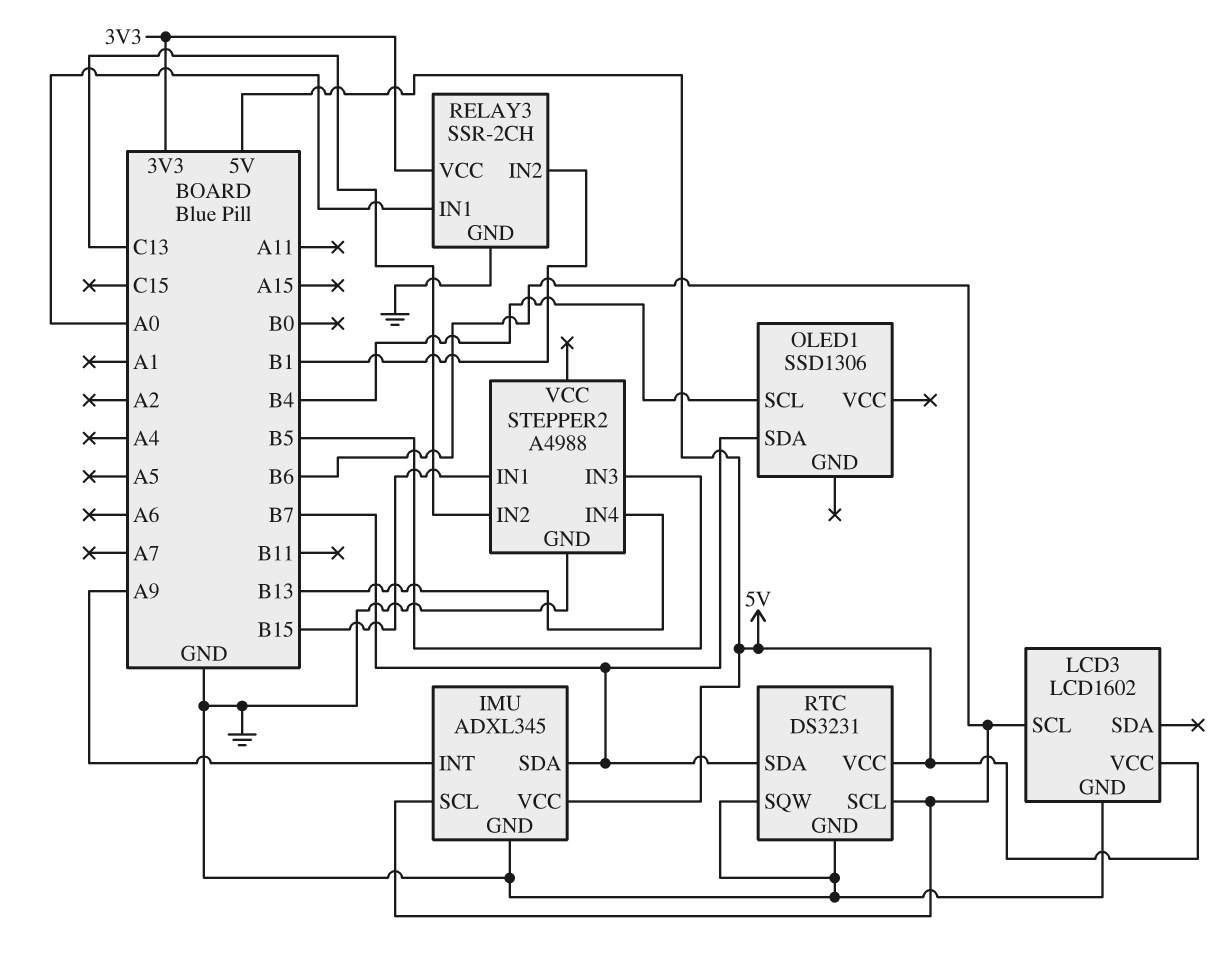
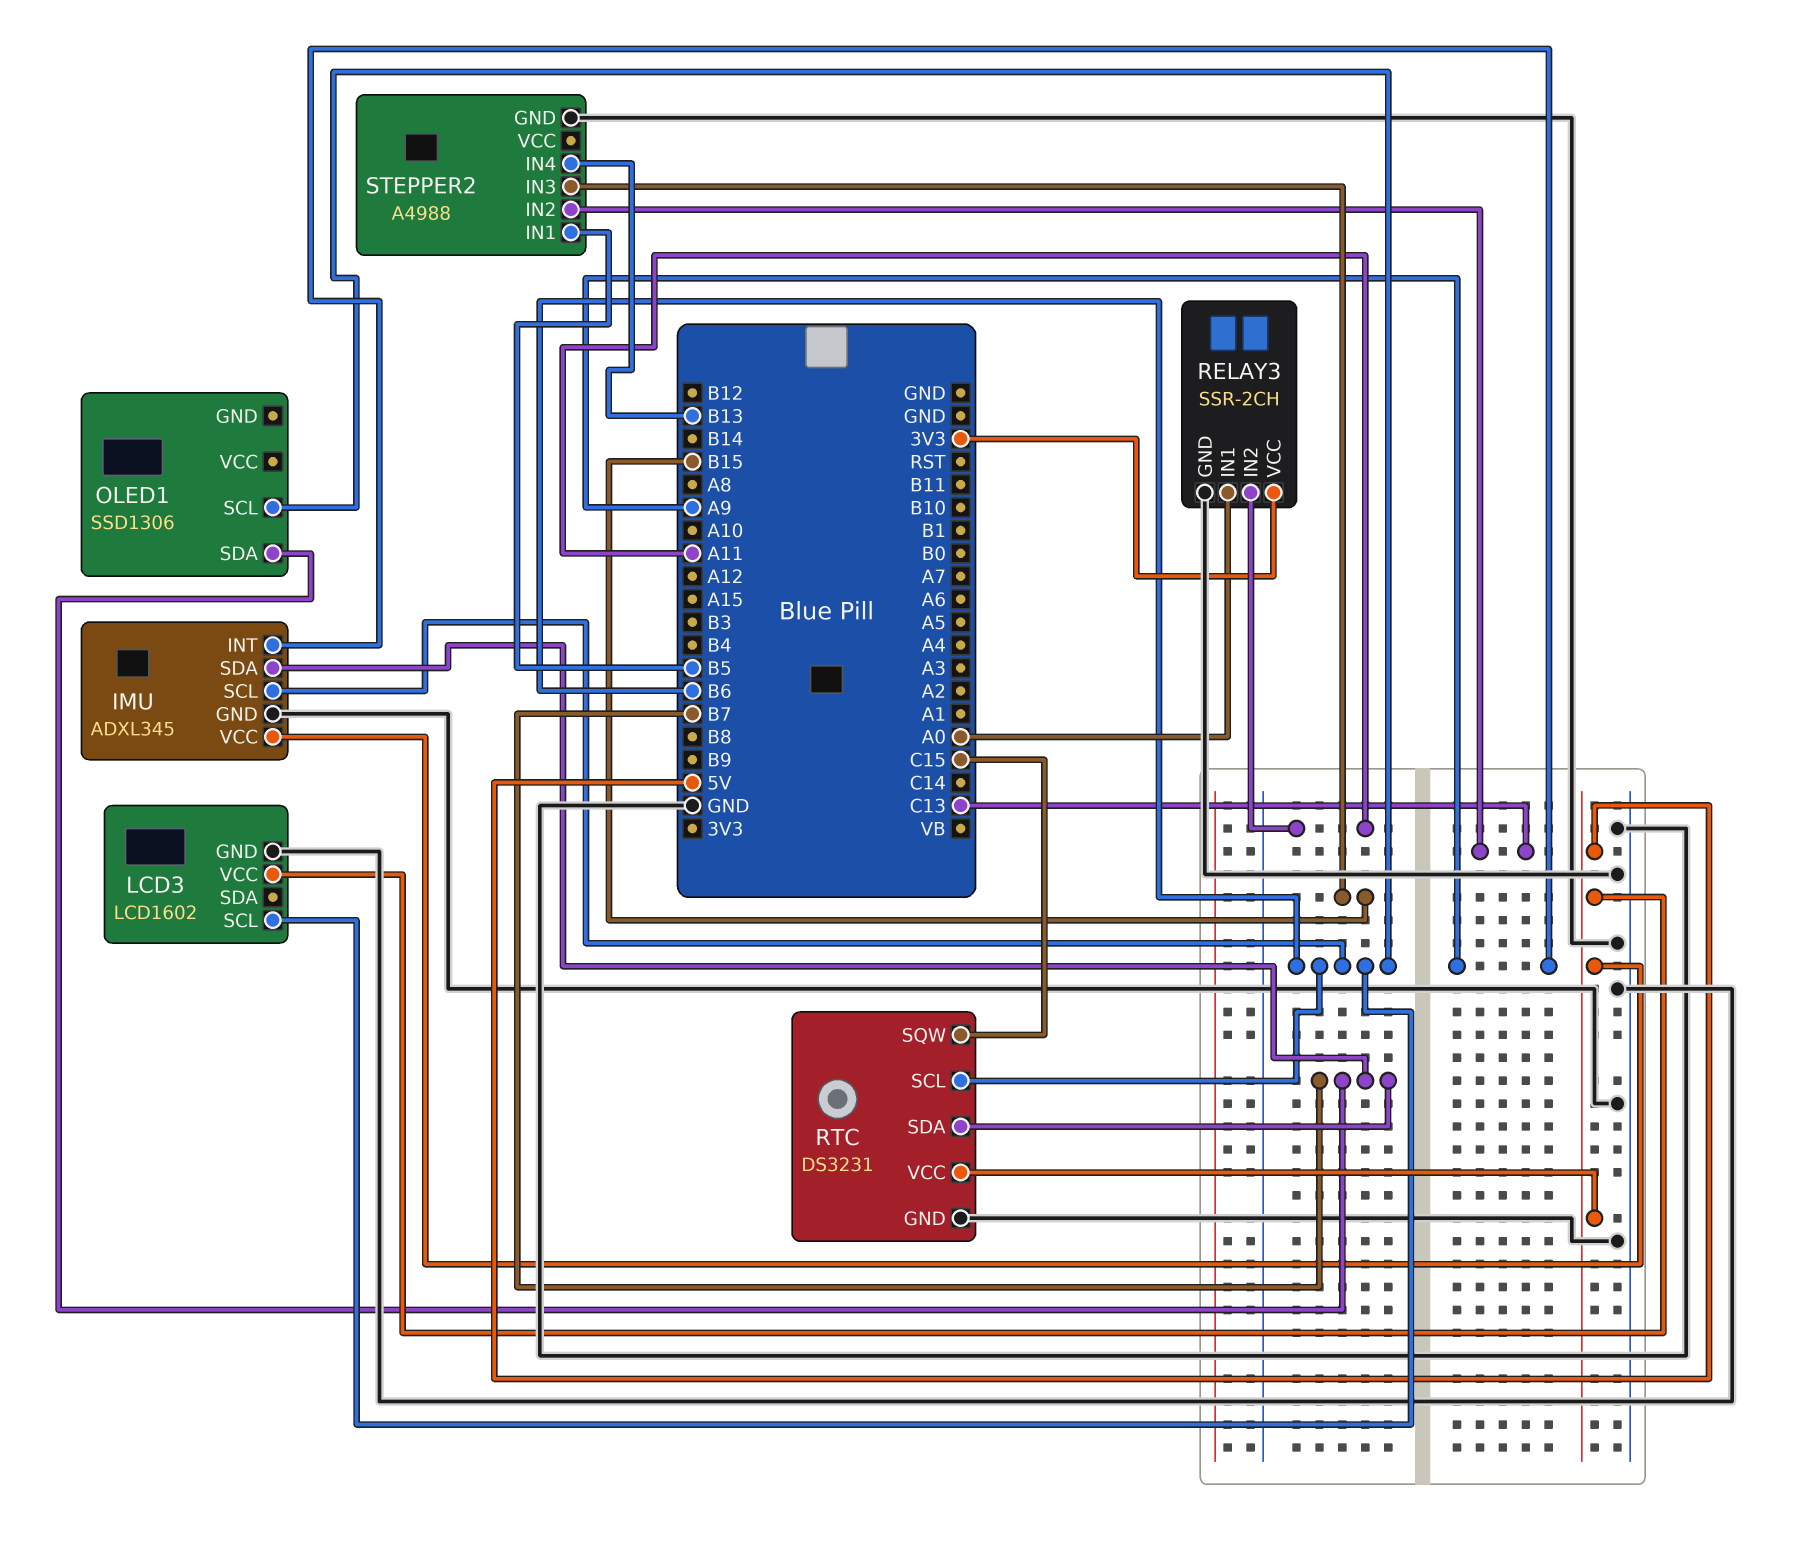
OLED1 pin SCL: B4 -> B6
RELAY3 pin IN2: B1 -> A11
RTC pin SQW: GND -> C15
STEPPER2 pin IN1: B15 -> B5
STEPPER2 pin IN3: B5 -> B15

